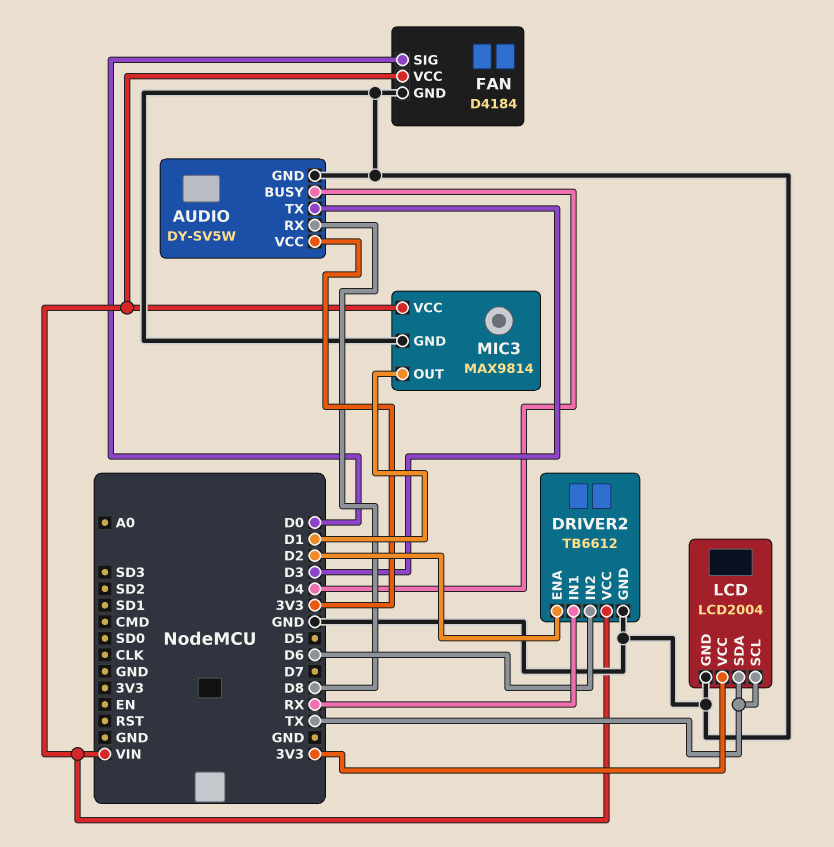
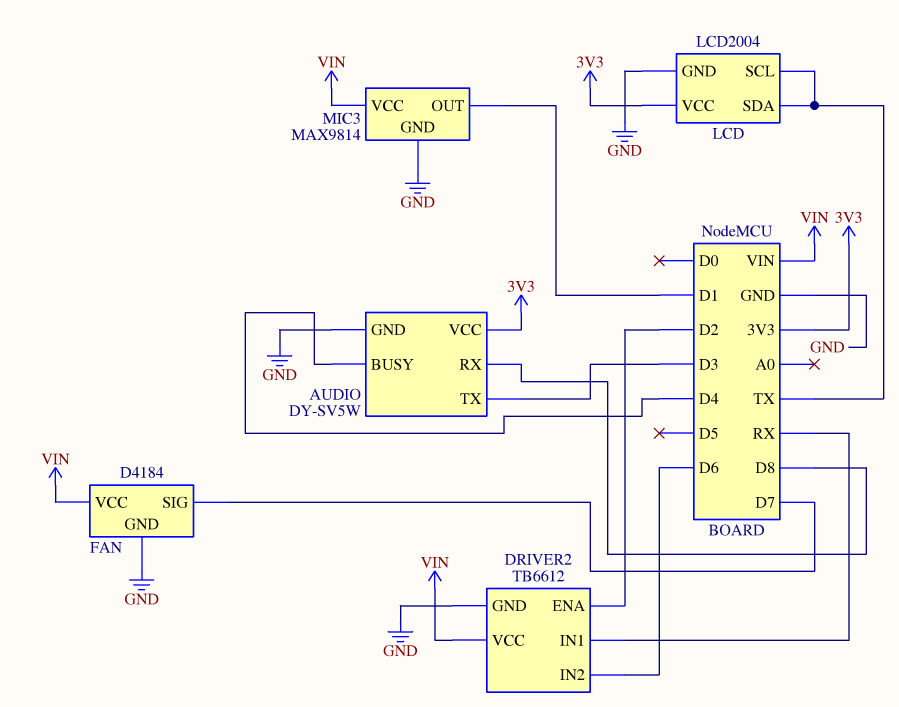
FAN pin SIG: D0 -> D7

